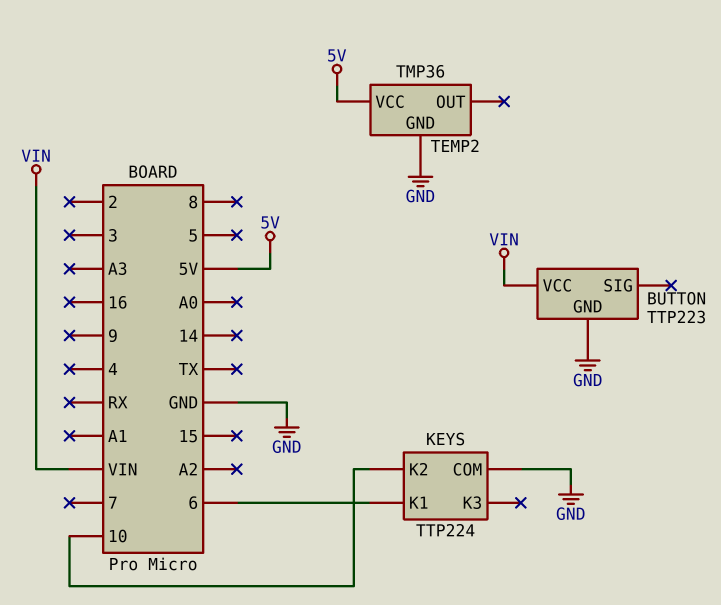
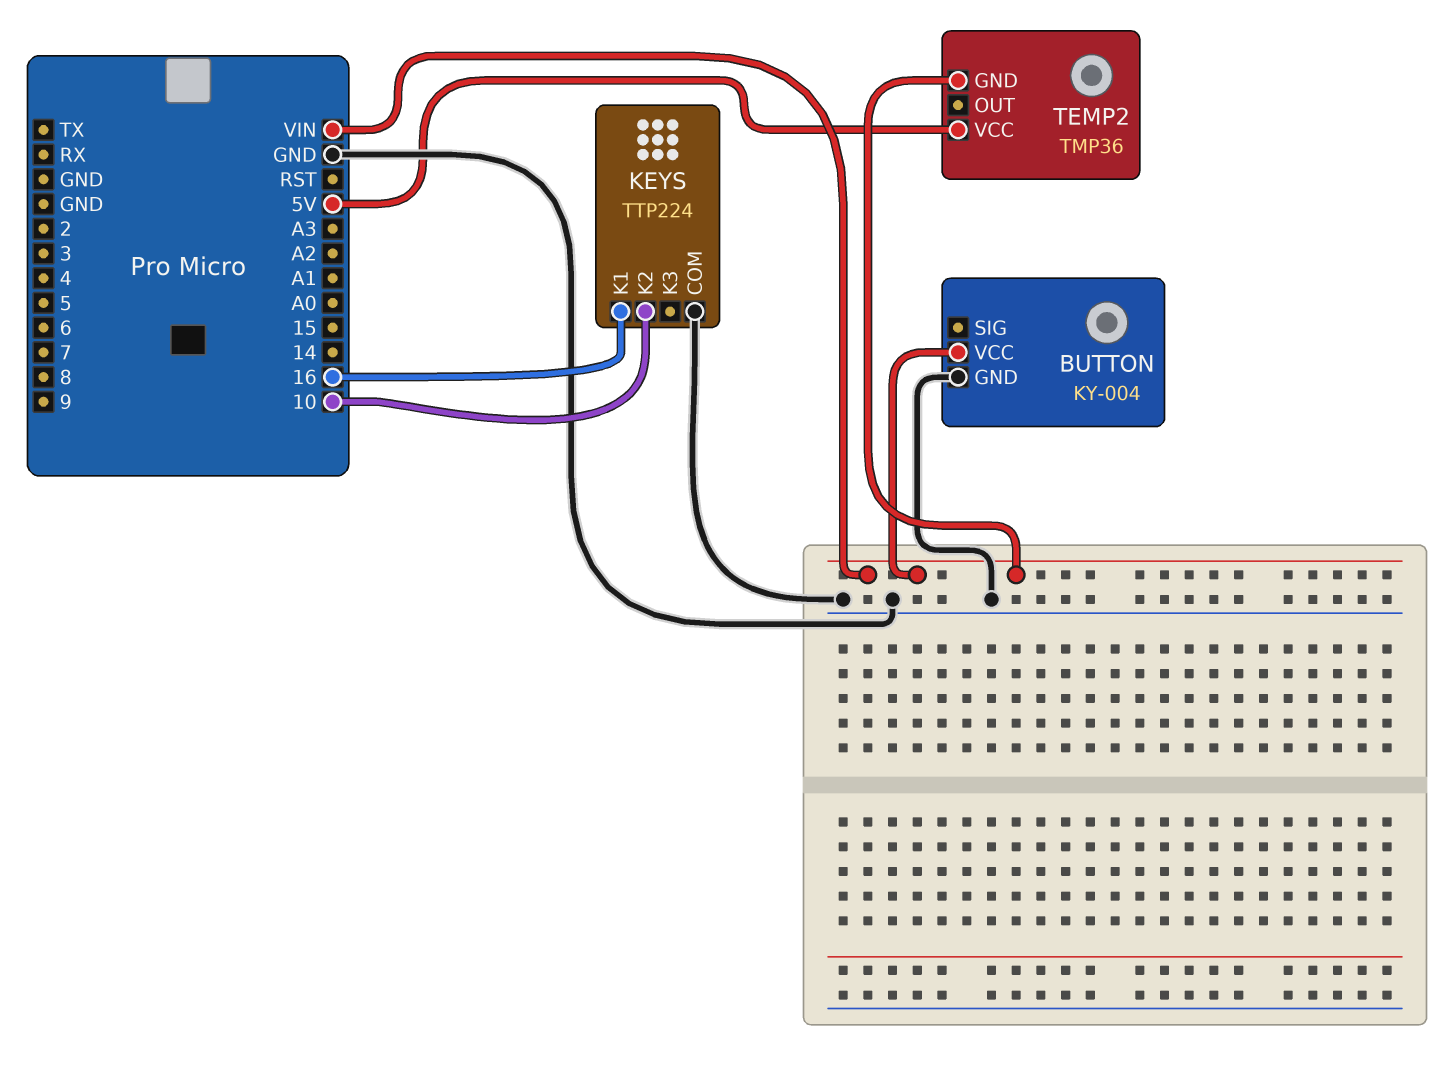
BUTTON: TTP223 -> KY-004
KEYS pin K1: 6 -> 16
TEMP2 pin GND: GND -> VIN

